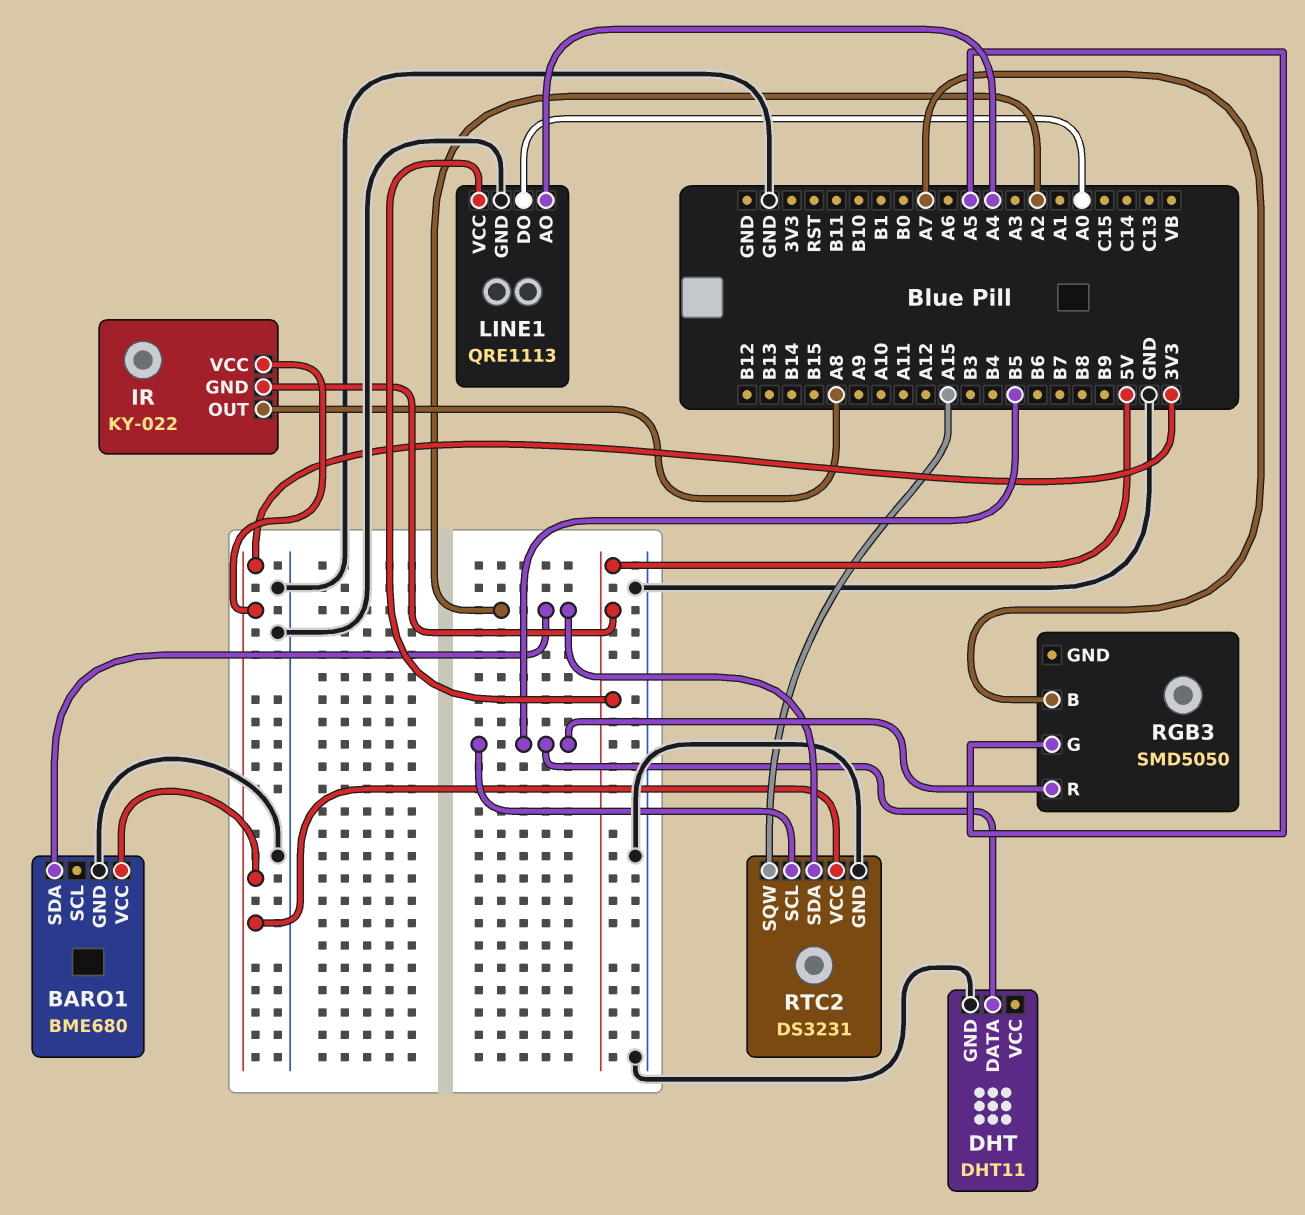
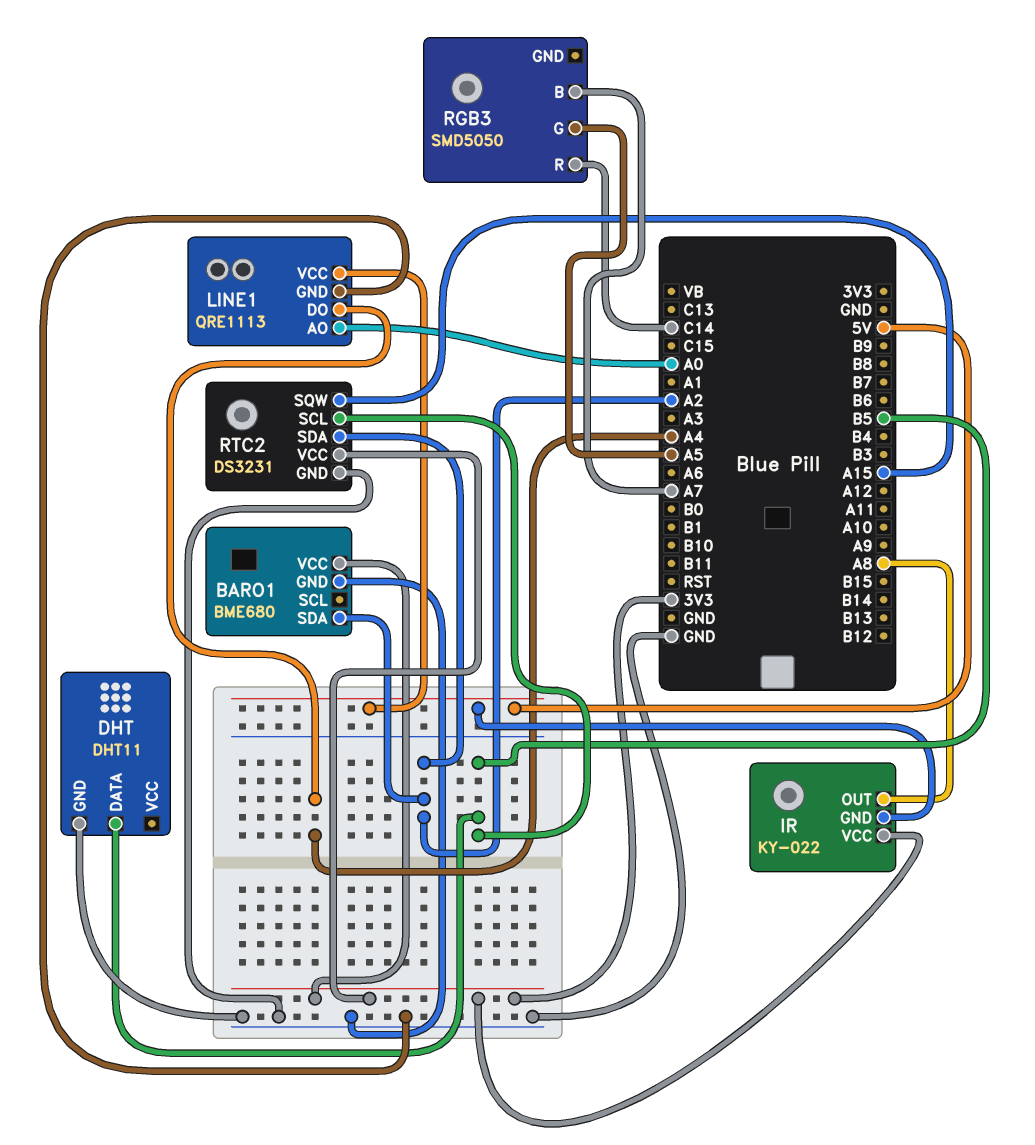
LINE1 pin AO: A4 -> A0
LINE1 pin DO: A0 -> A4
RGB3 pin R: B5 -> C14

